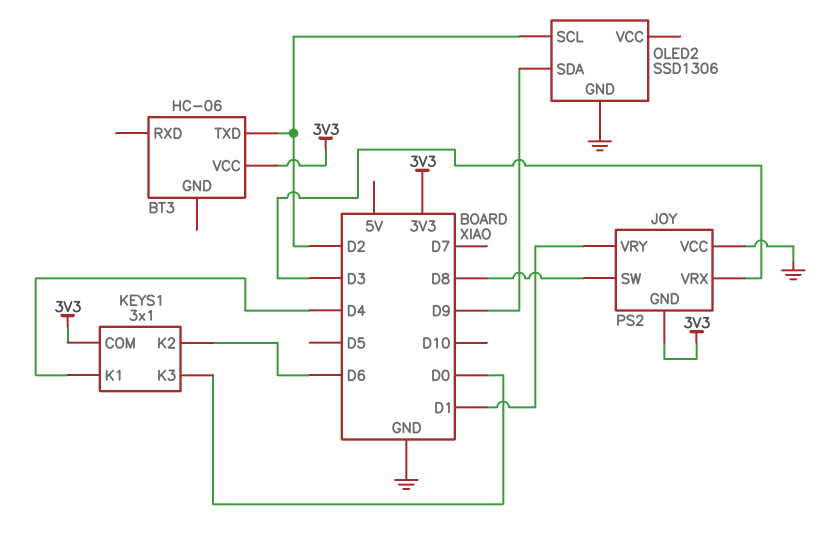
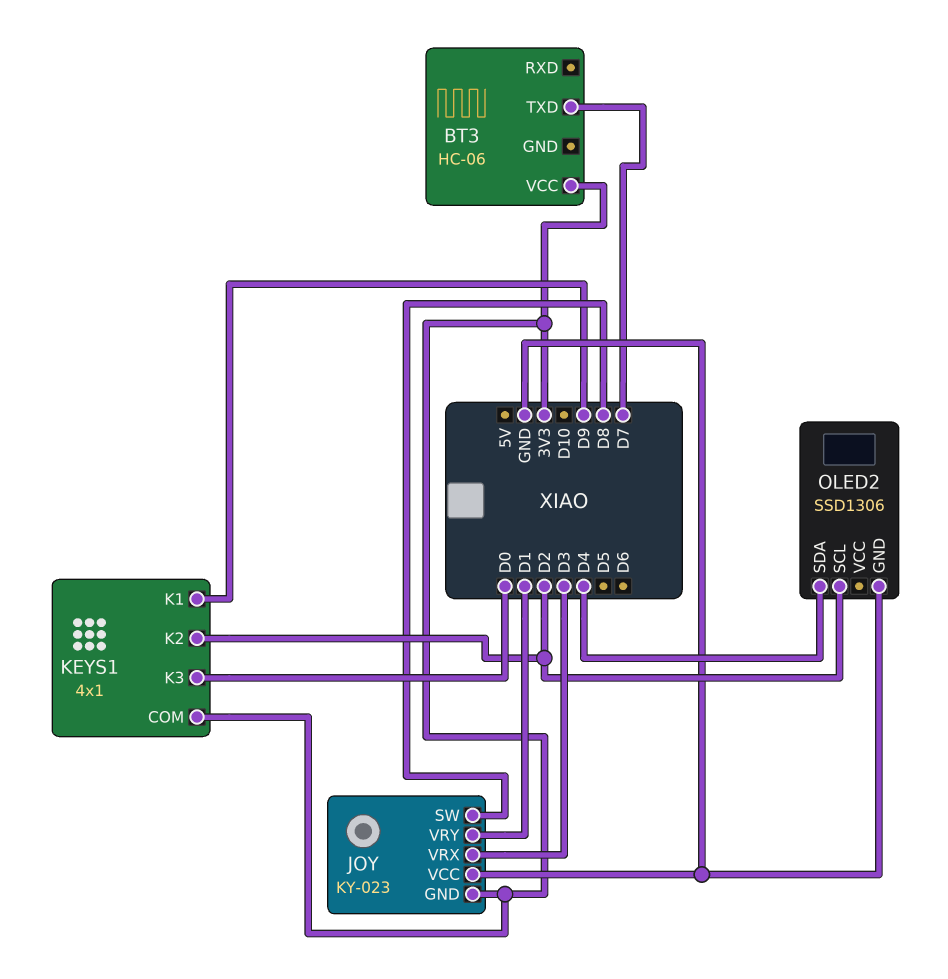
BT3 pin TXD: D2 -> D7
JOY: PS2 -> KY-023
KEYS1: 3x1 -> 4x1
KEYS1 pin K1: D4 -> D9
KEYS1 pin K2: D6 -> D2
OLED2 pin SDA: D9 -> D4

